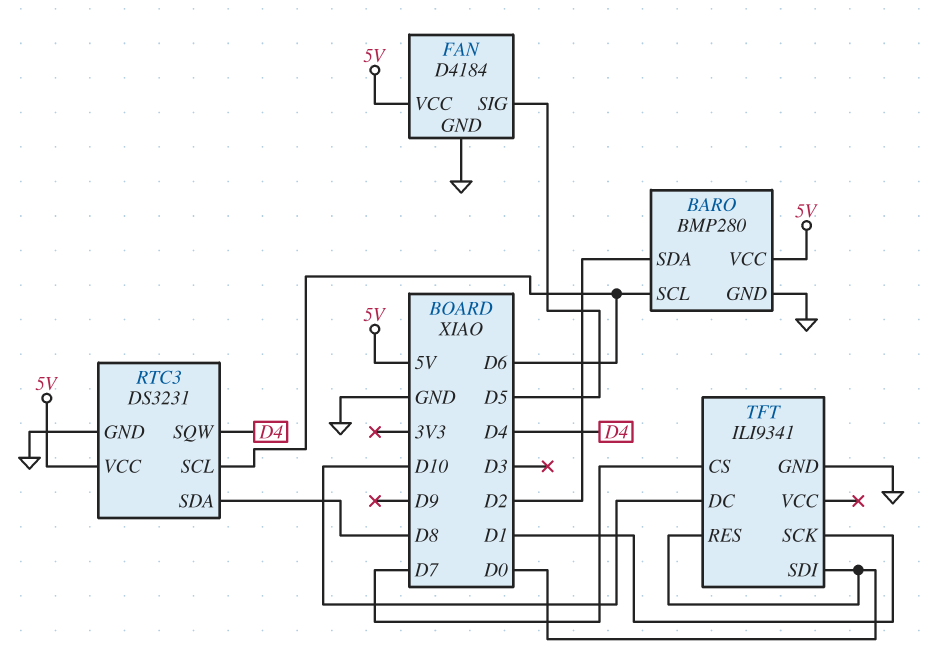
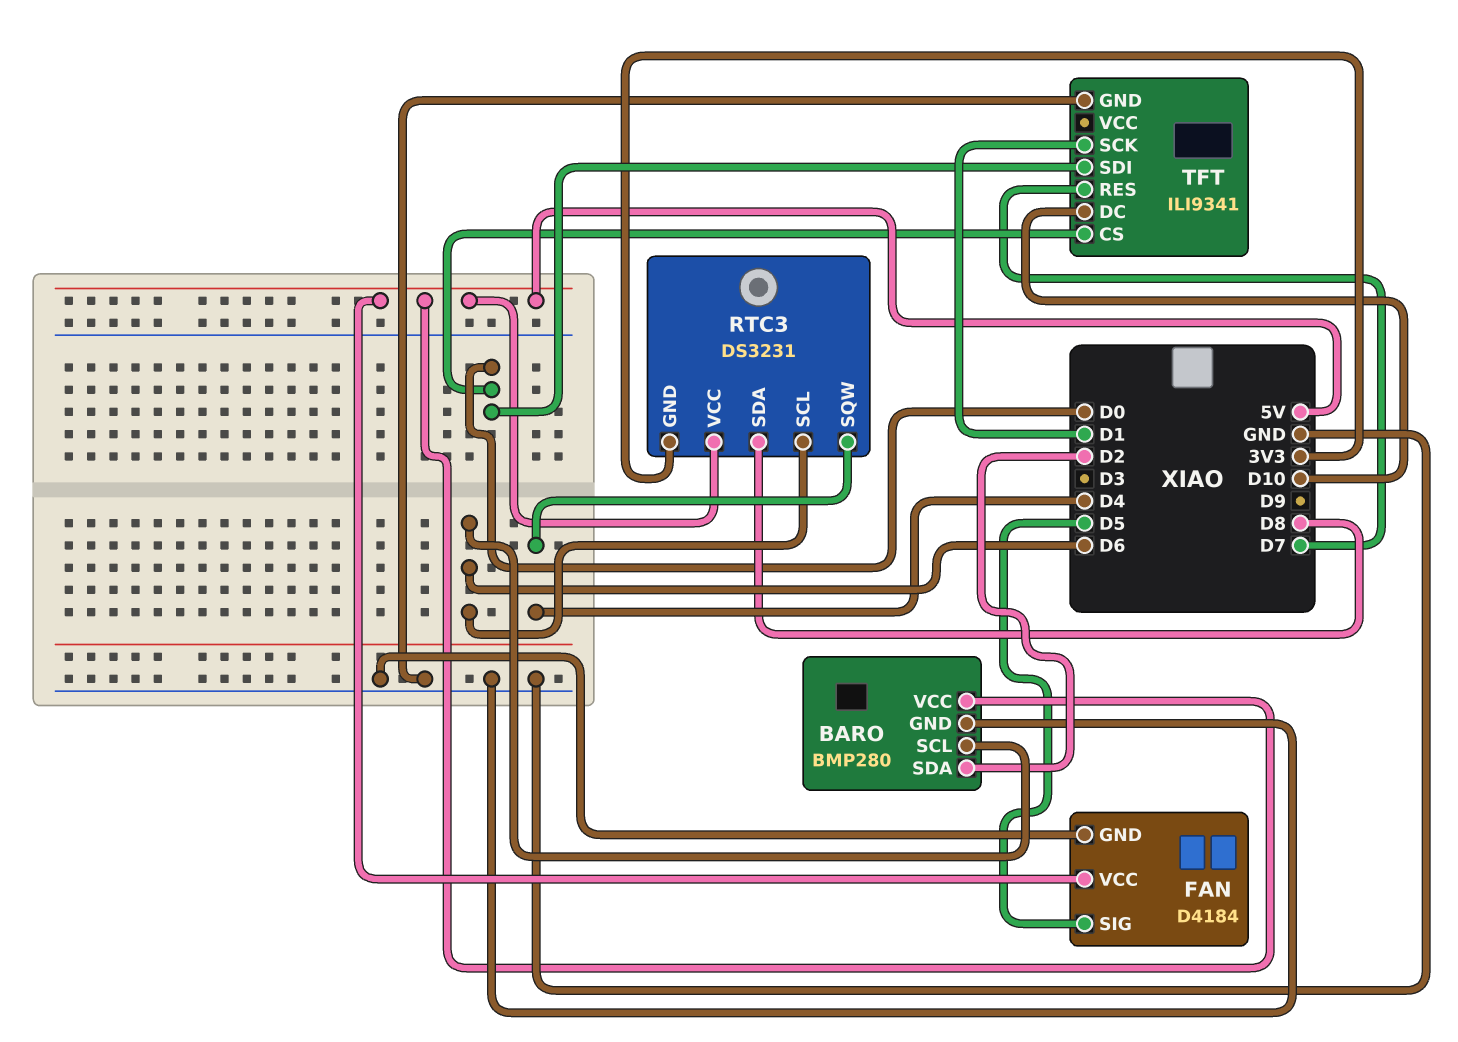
RTC3 pin GND: GND -> 3V3
TFT pin CS: D7 -> D0
TFT pin RES: D0 -> D7

